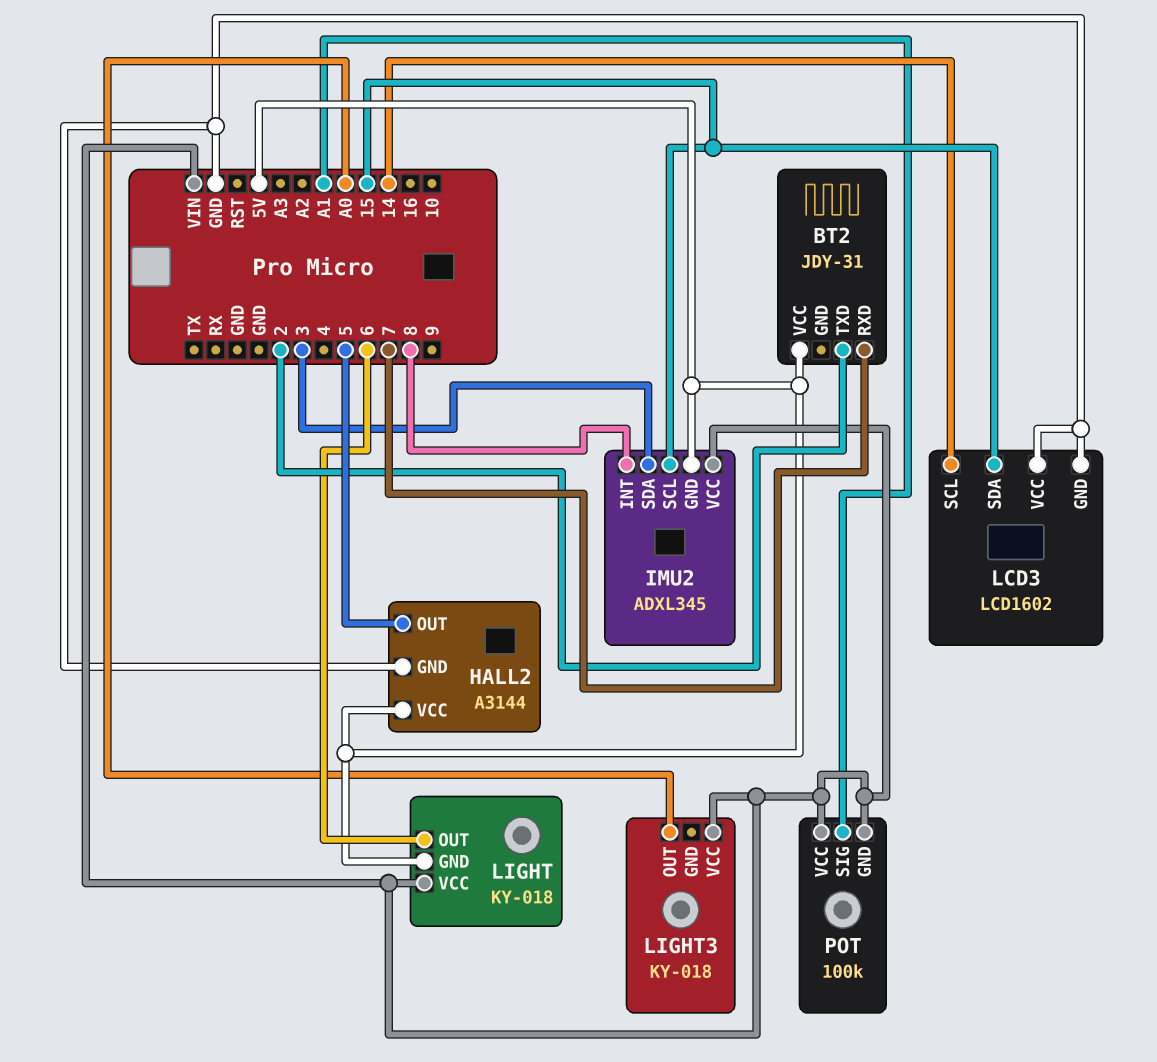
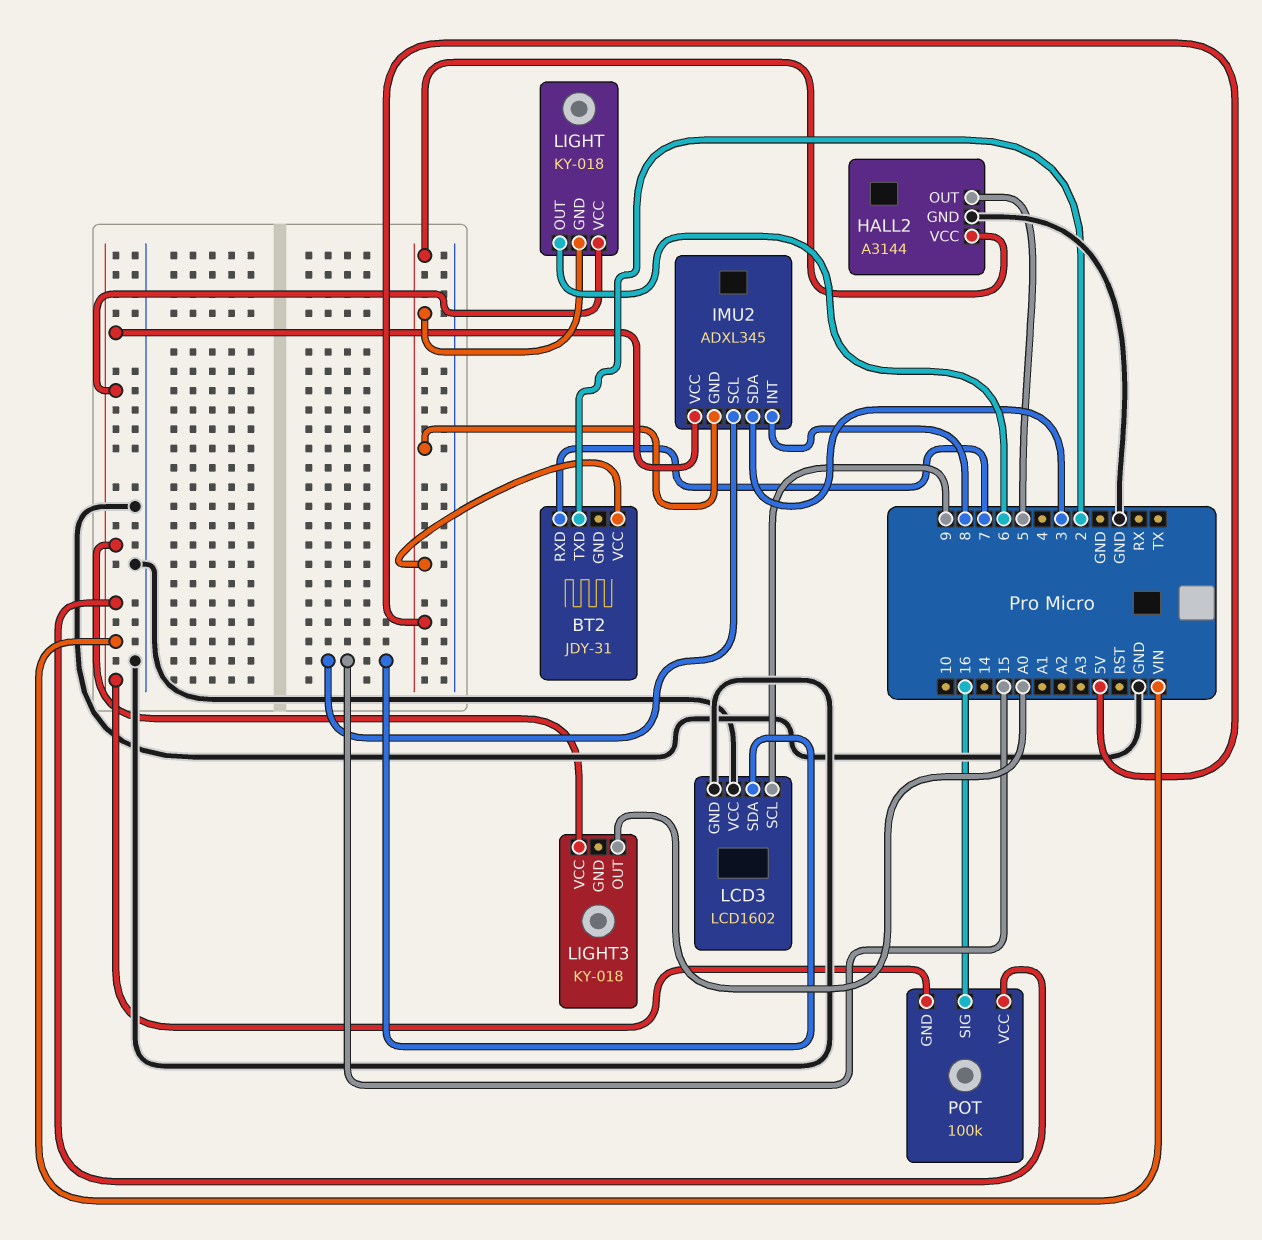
LCD3 pin SCL: 14 -> 9
POT pin SIG: A1 -> 16

